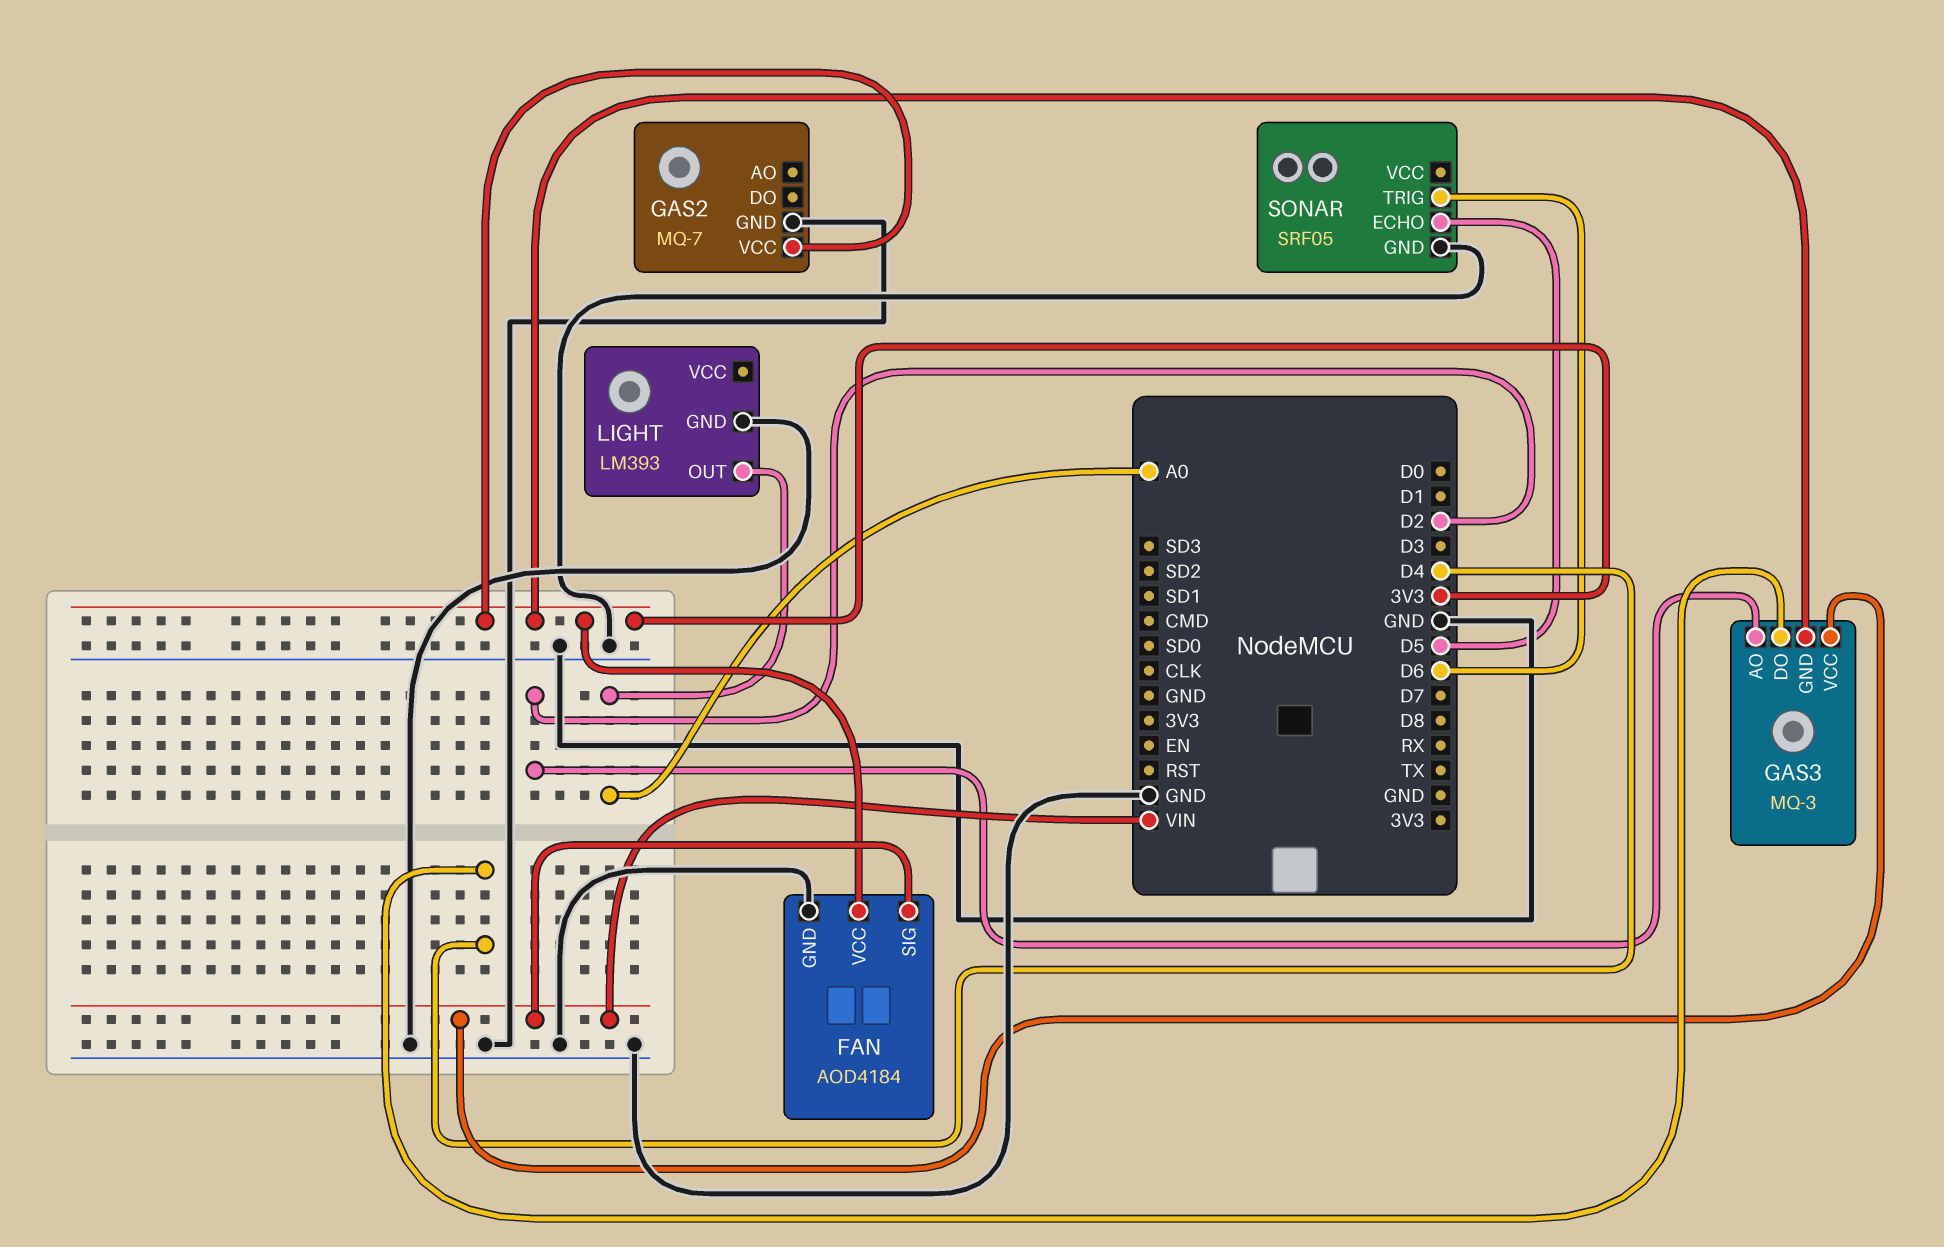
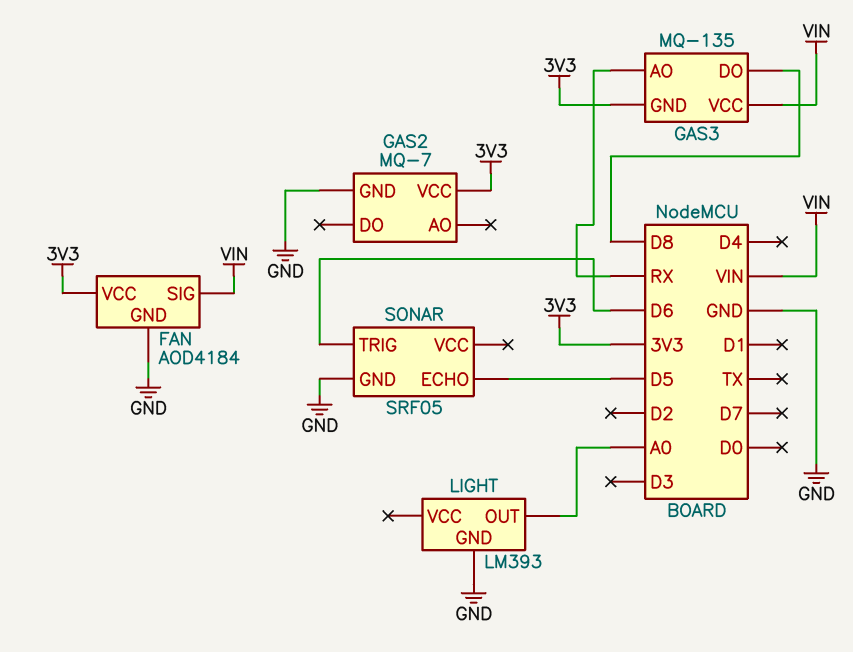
GAS3: MQ-3 -> MQ-135
GAS3 pin AO: D2 -> RX
GAS3 pin DO: D4 -> D8

